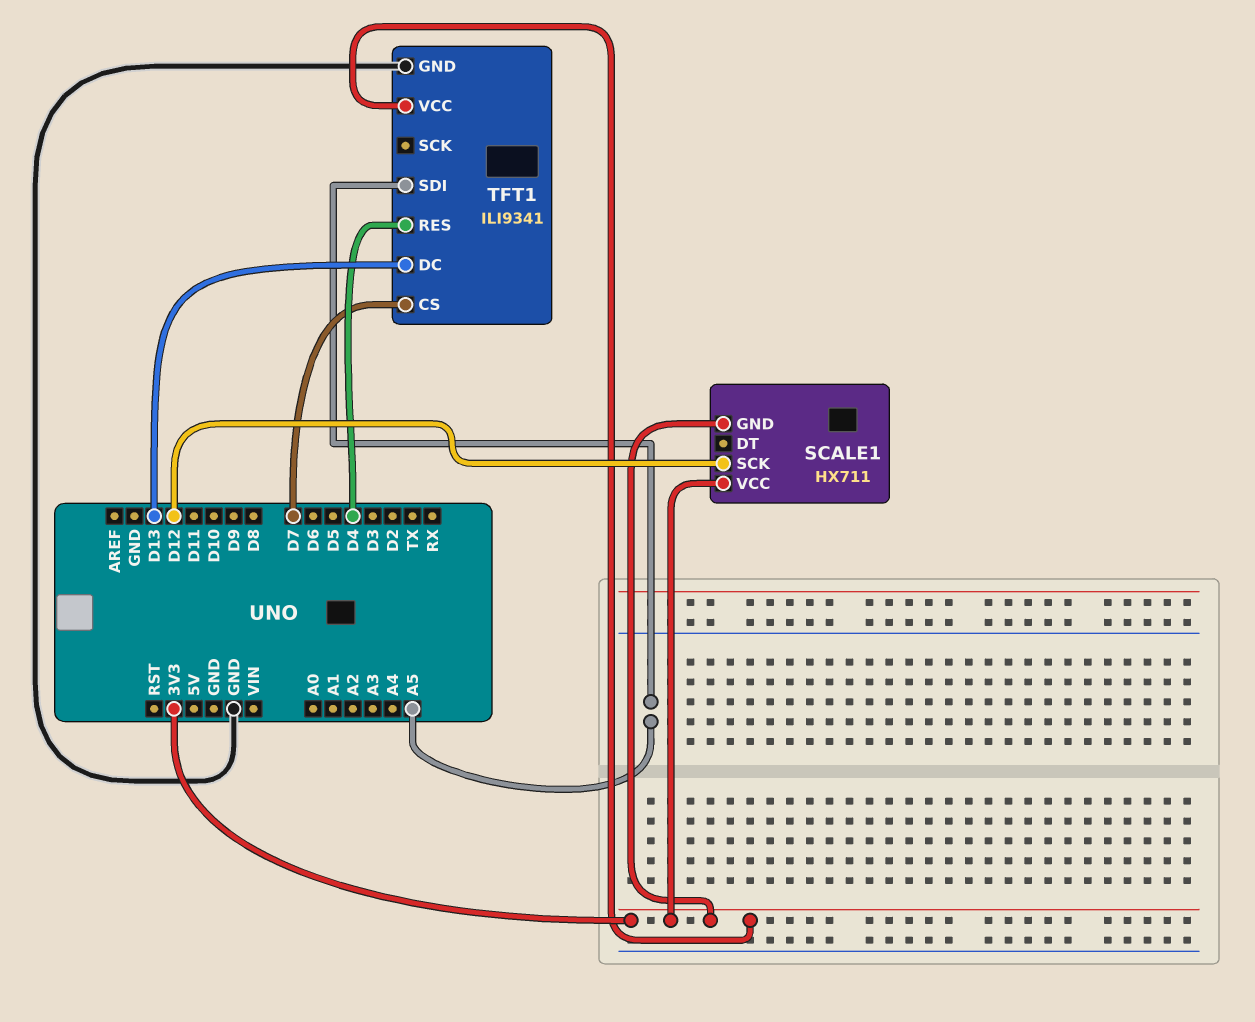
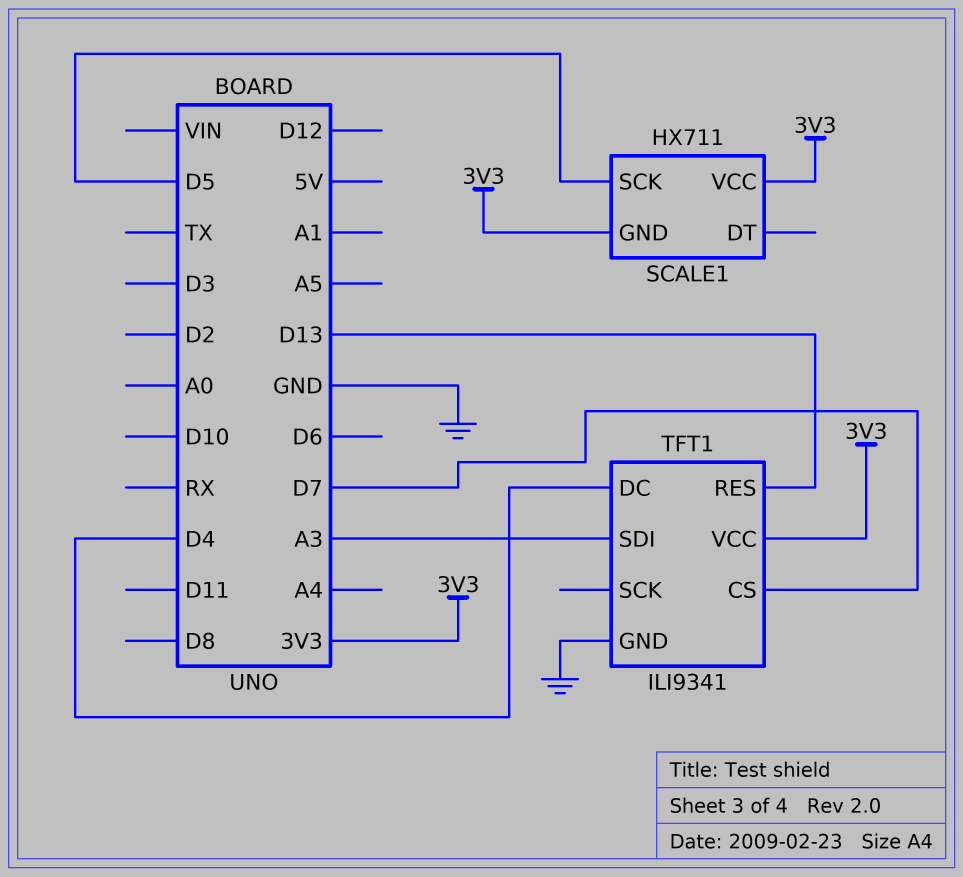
SCALE1 pin SCK: D12 -> D5
TFT1 pin DC: D13 -> D4
TFT1 pin RES: D4 -> D13
TFT1 pin SDI: A5 -> A3

